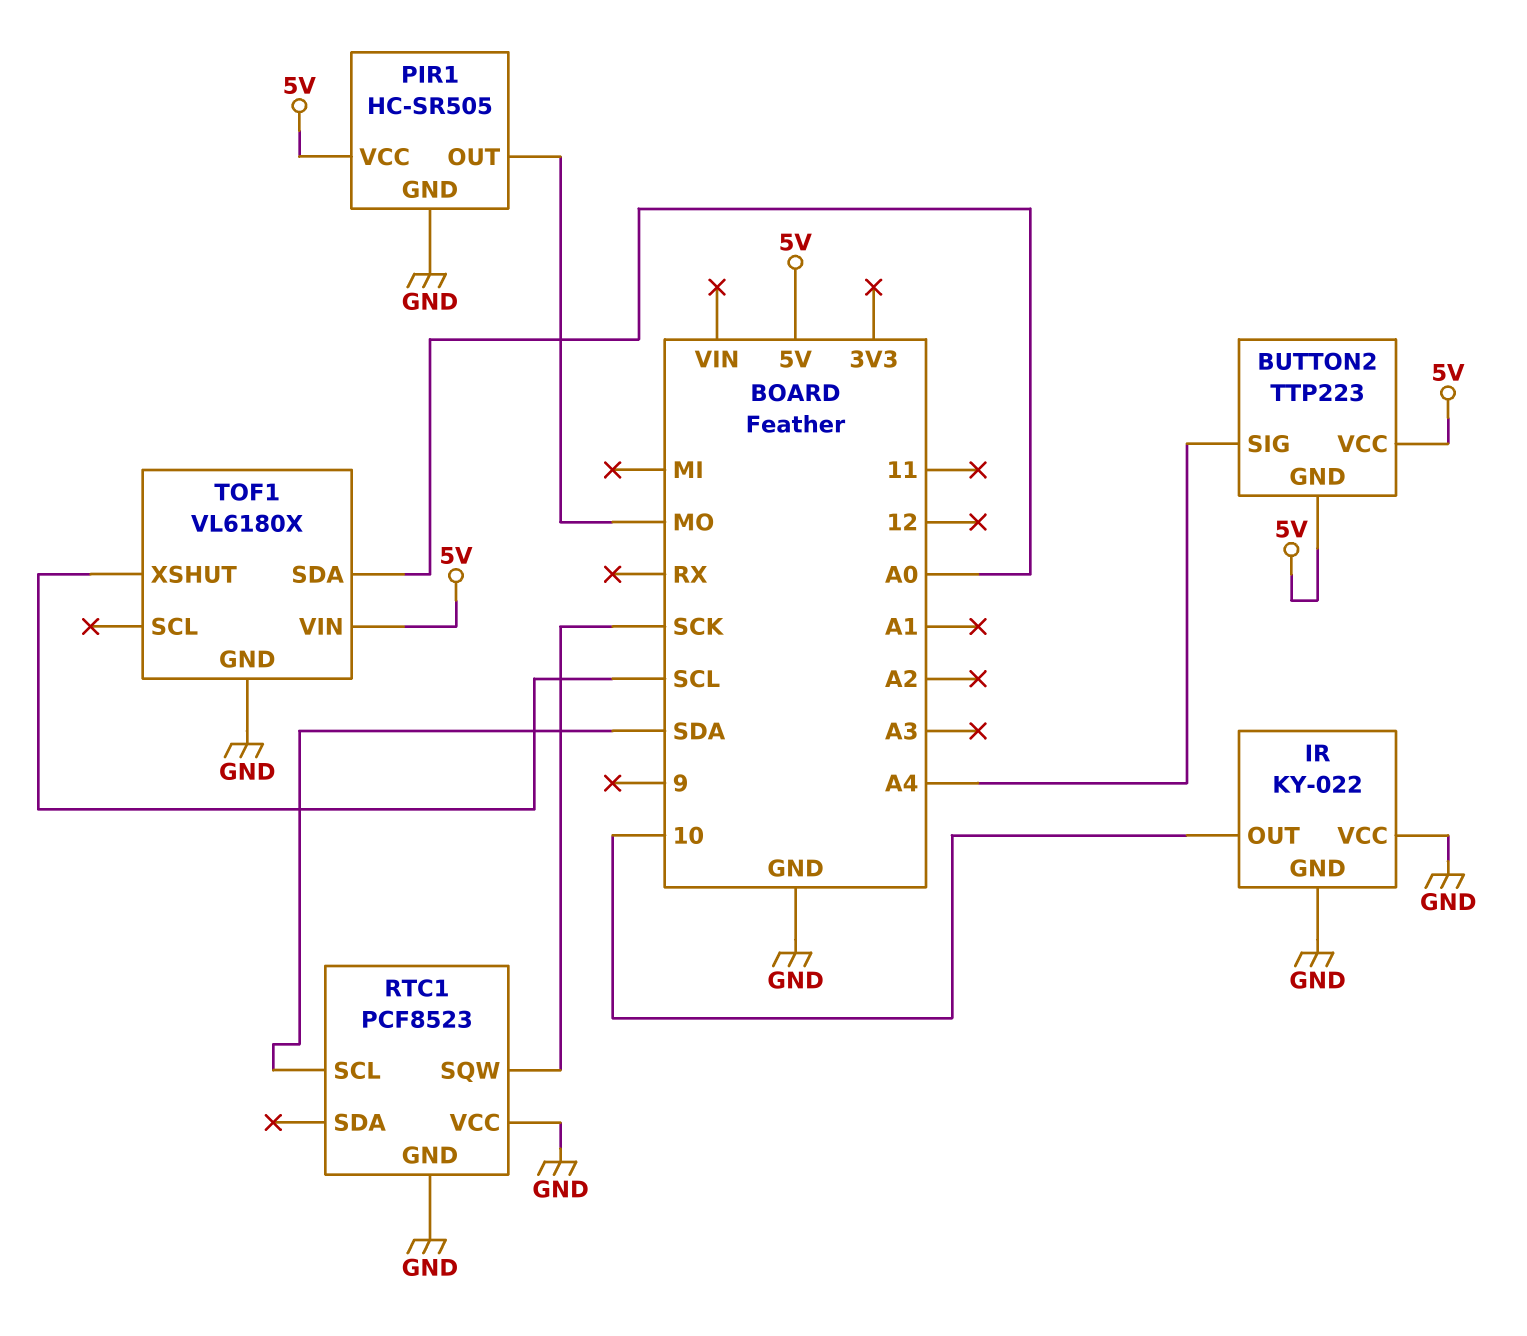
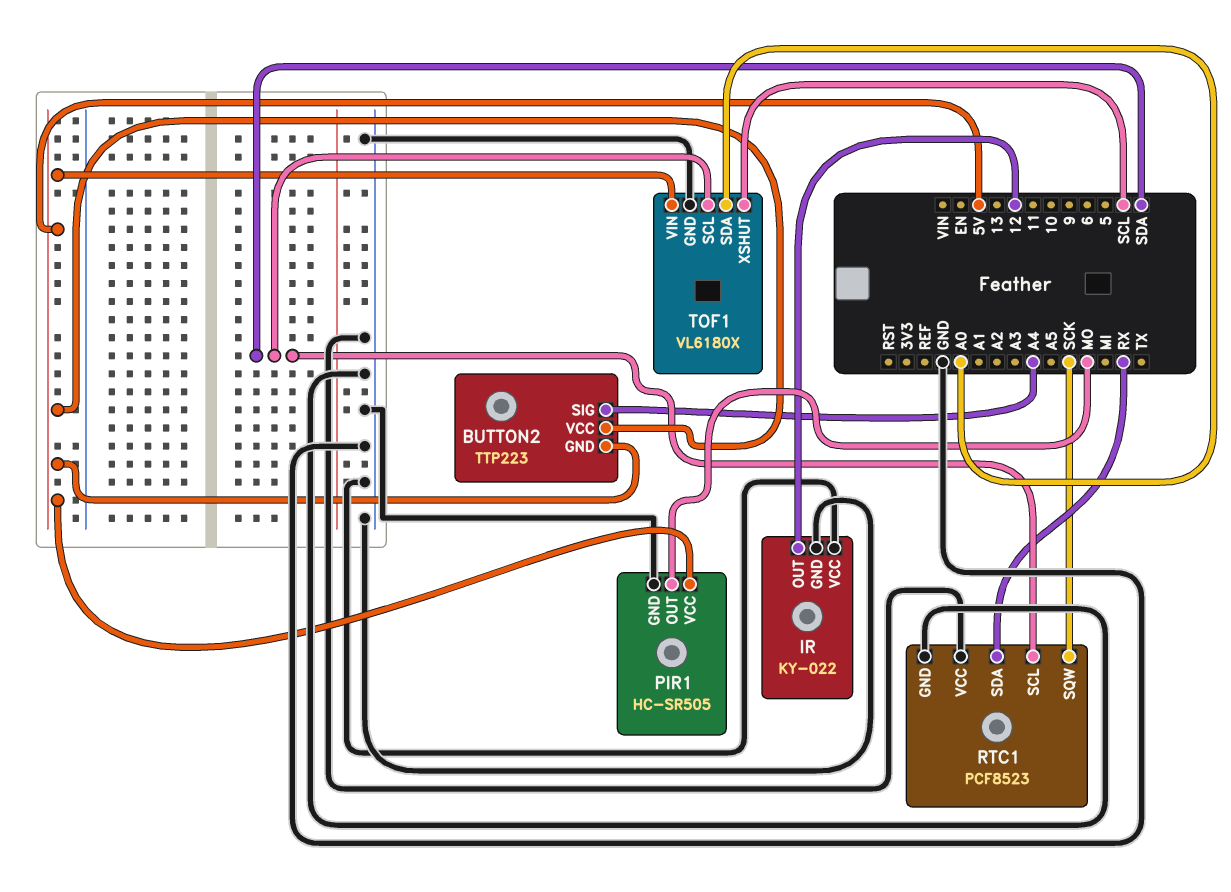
IR pin OUT: 10 -> 12
RTC1 pin SDA: none -> RX
TOF1 pin SCL: none -> SDA

